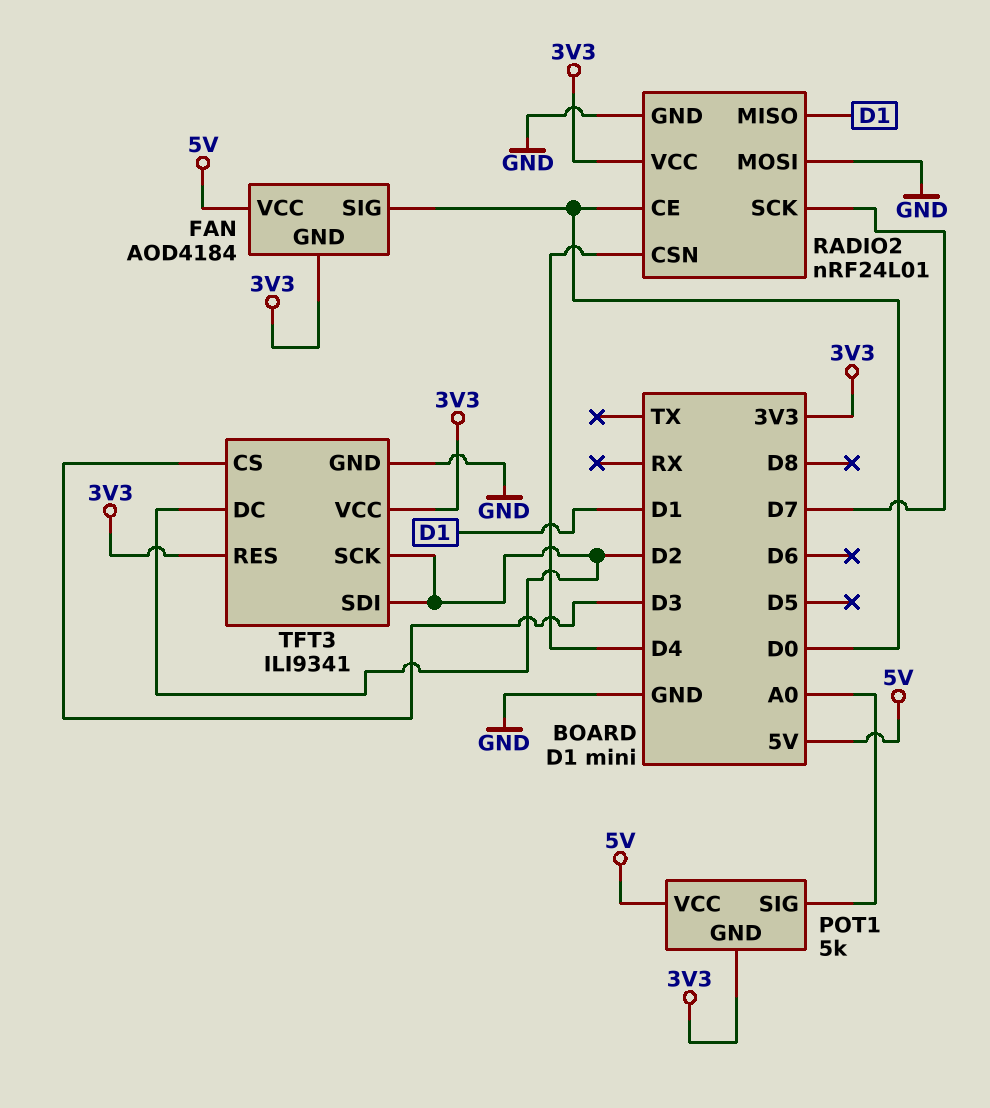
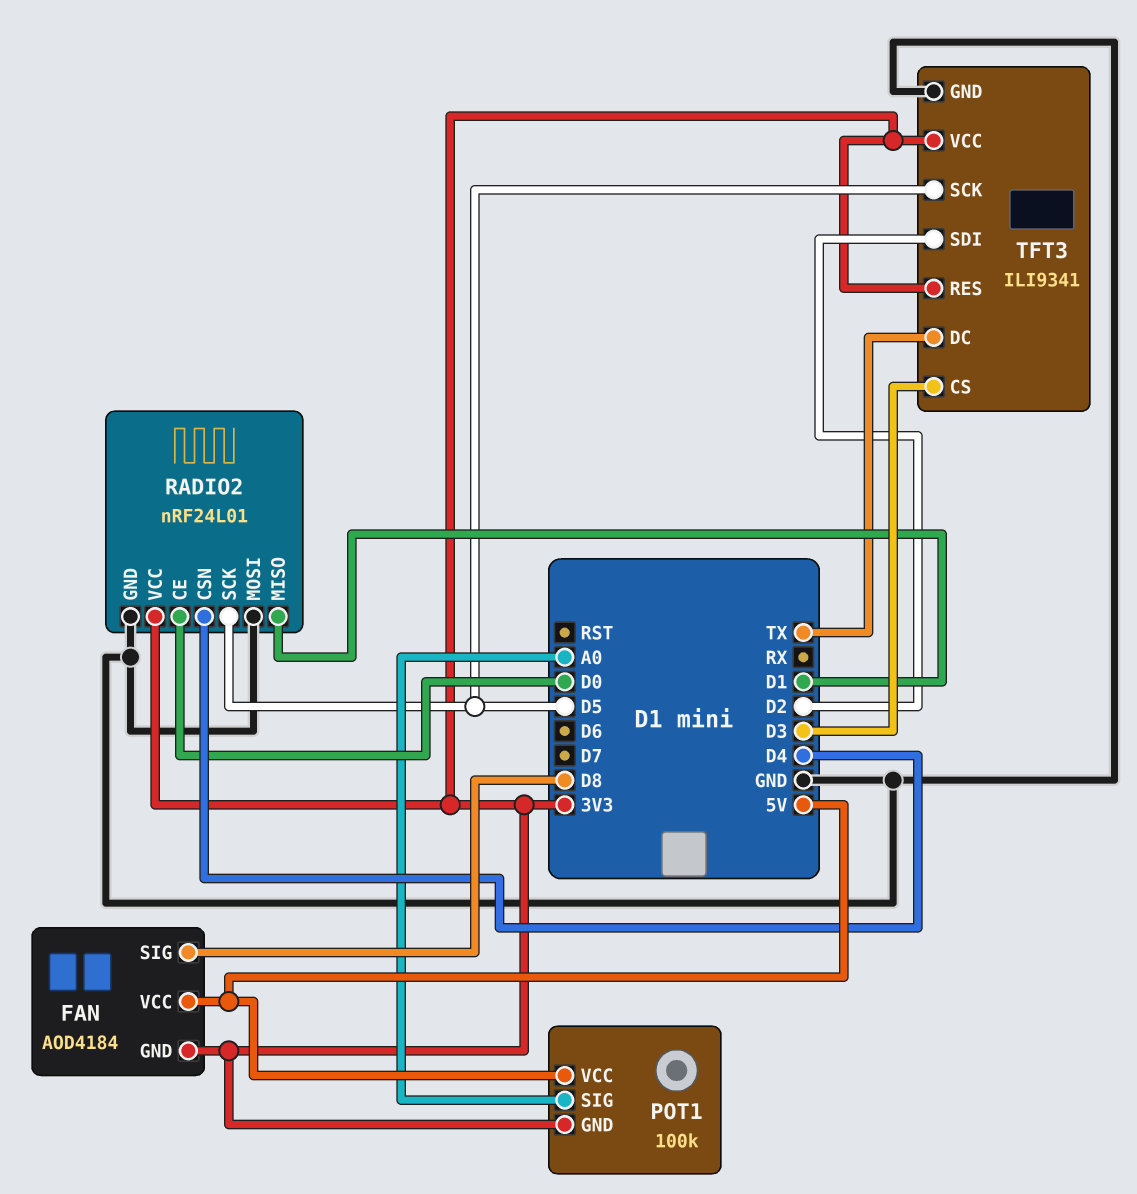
FAN pin SIG: D0 -> D8
POT1: 5k -> 100k
RADIO2 pin SCK: D7 -> D5
TFT3 pin DC: D2 -> TX
TFT3 pin SCK: D2 -> D5

